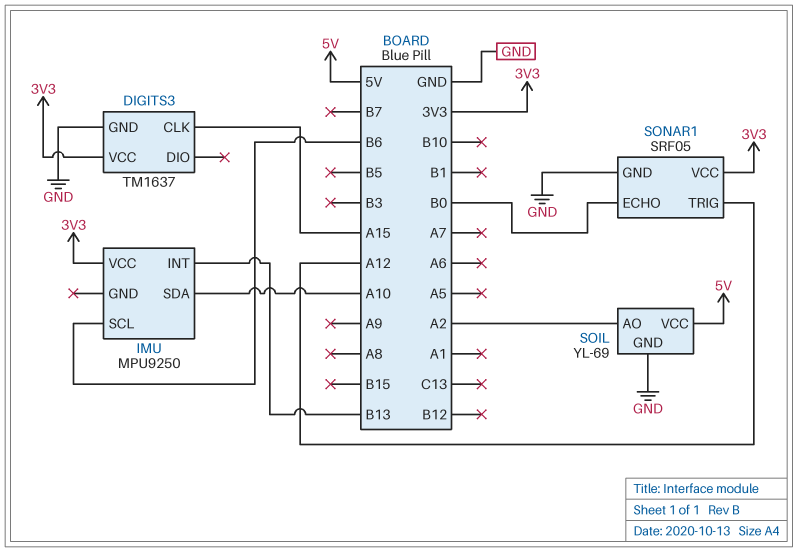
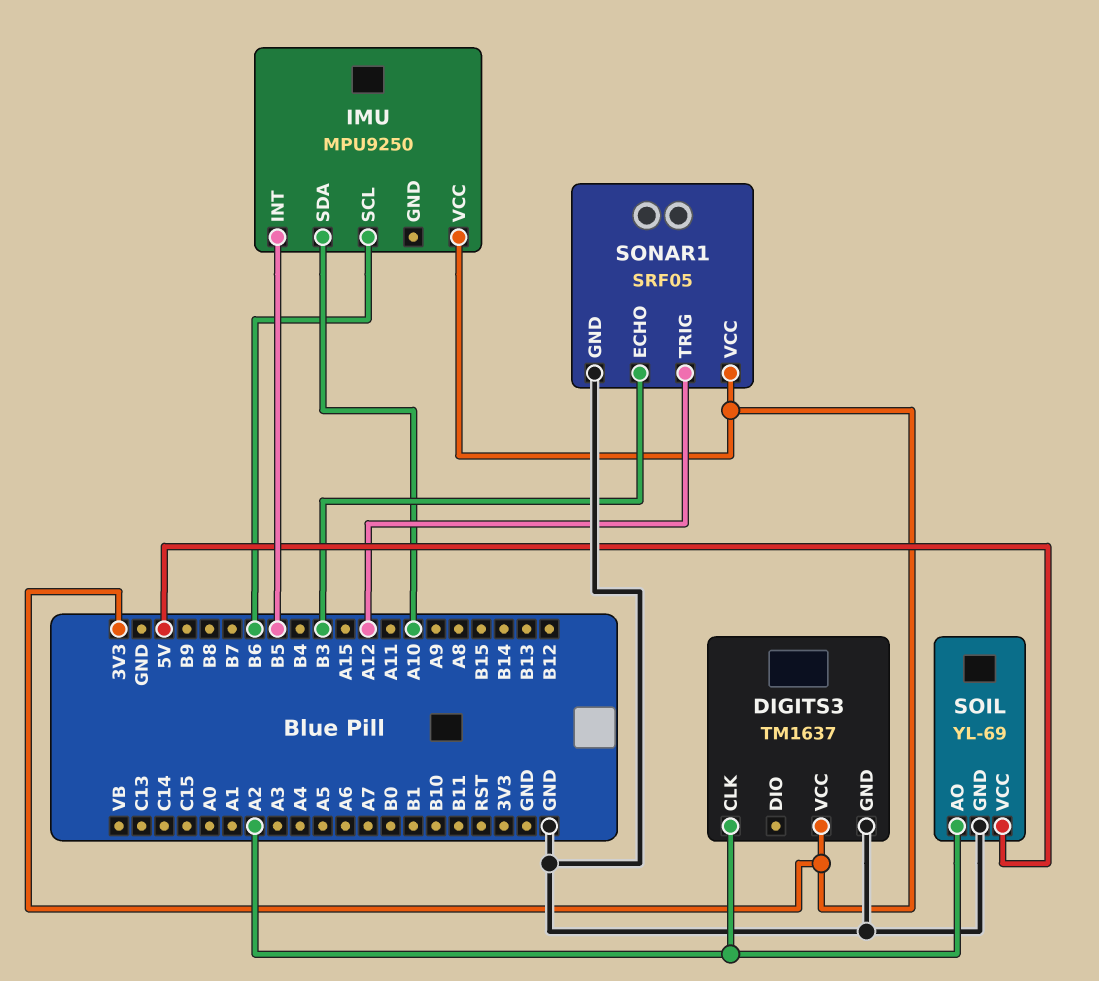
DIGITS3 pin CLK: A15 -> A2
IMU pin INT: B13 -> B5
SONAR1 pin ECHO: B0 -> B3

